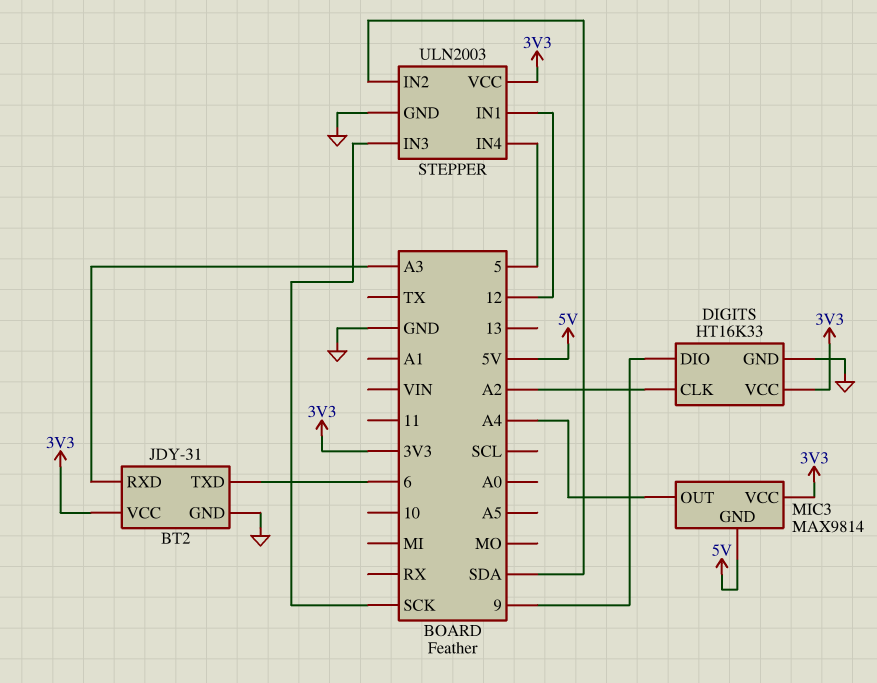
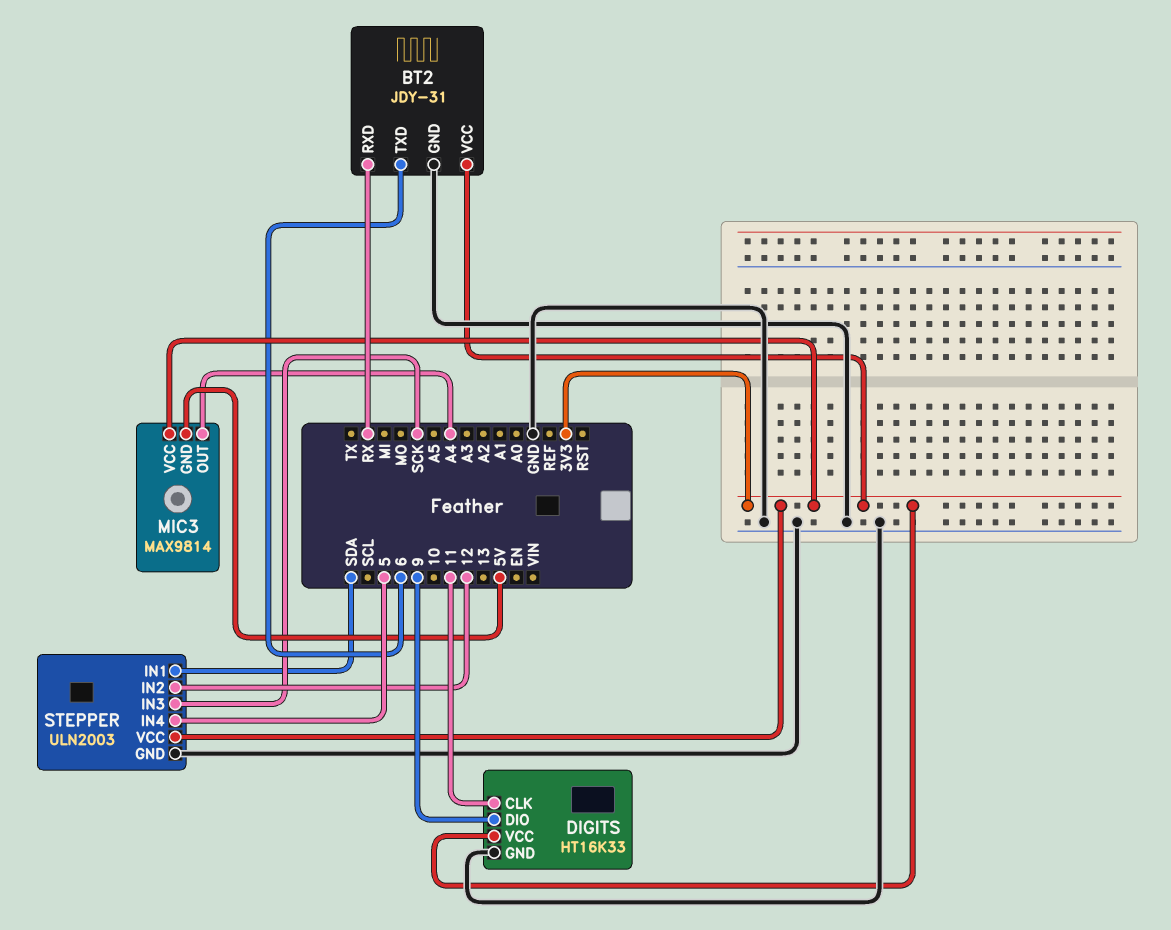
BT2 pin RXD: A3 -> RX
DIGITS pin CLK: A2 -> 11
STEPPER pin IN1: 12 -> SDA
STEPPER pin IN2: SDA -> 12

